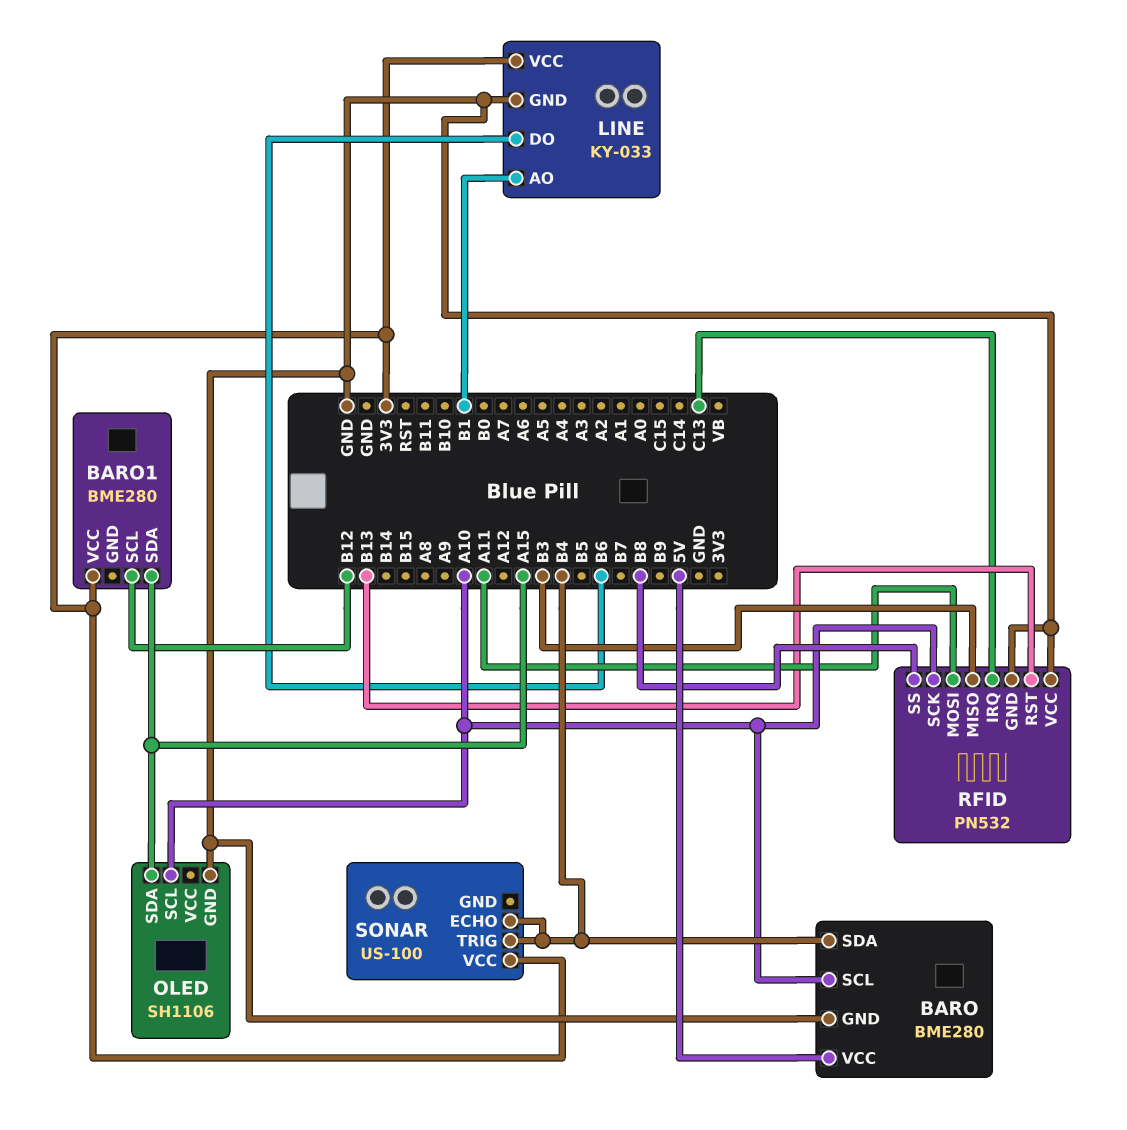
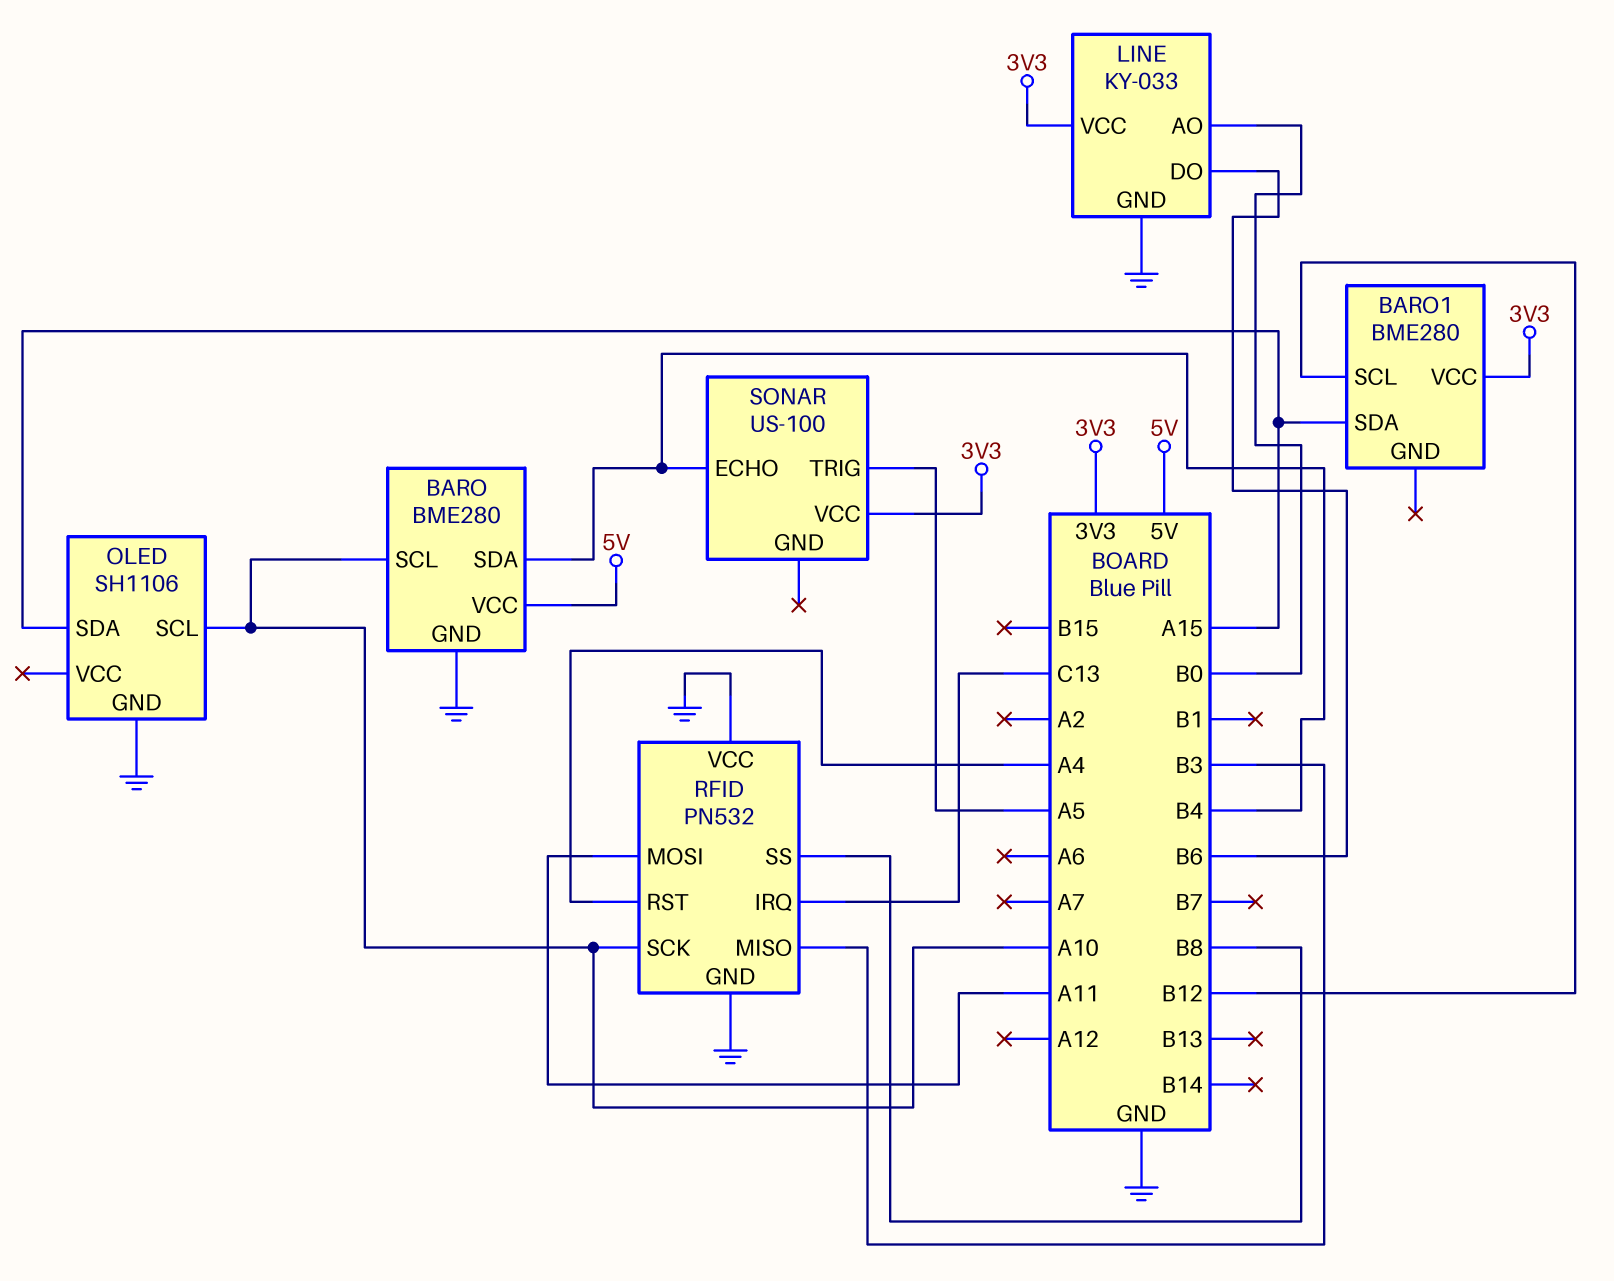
LINE pin AO: B1 -> B0
RFID pin RST: B13 -> A4
SONAR pin TRIG: B4 -> A5

